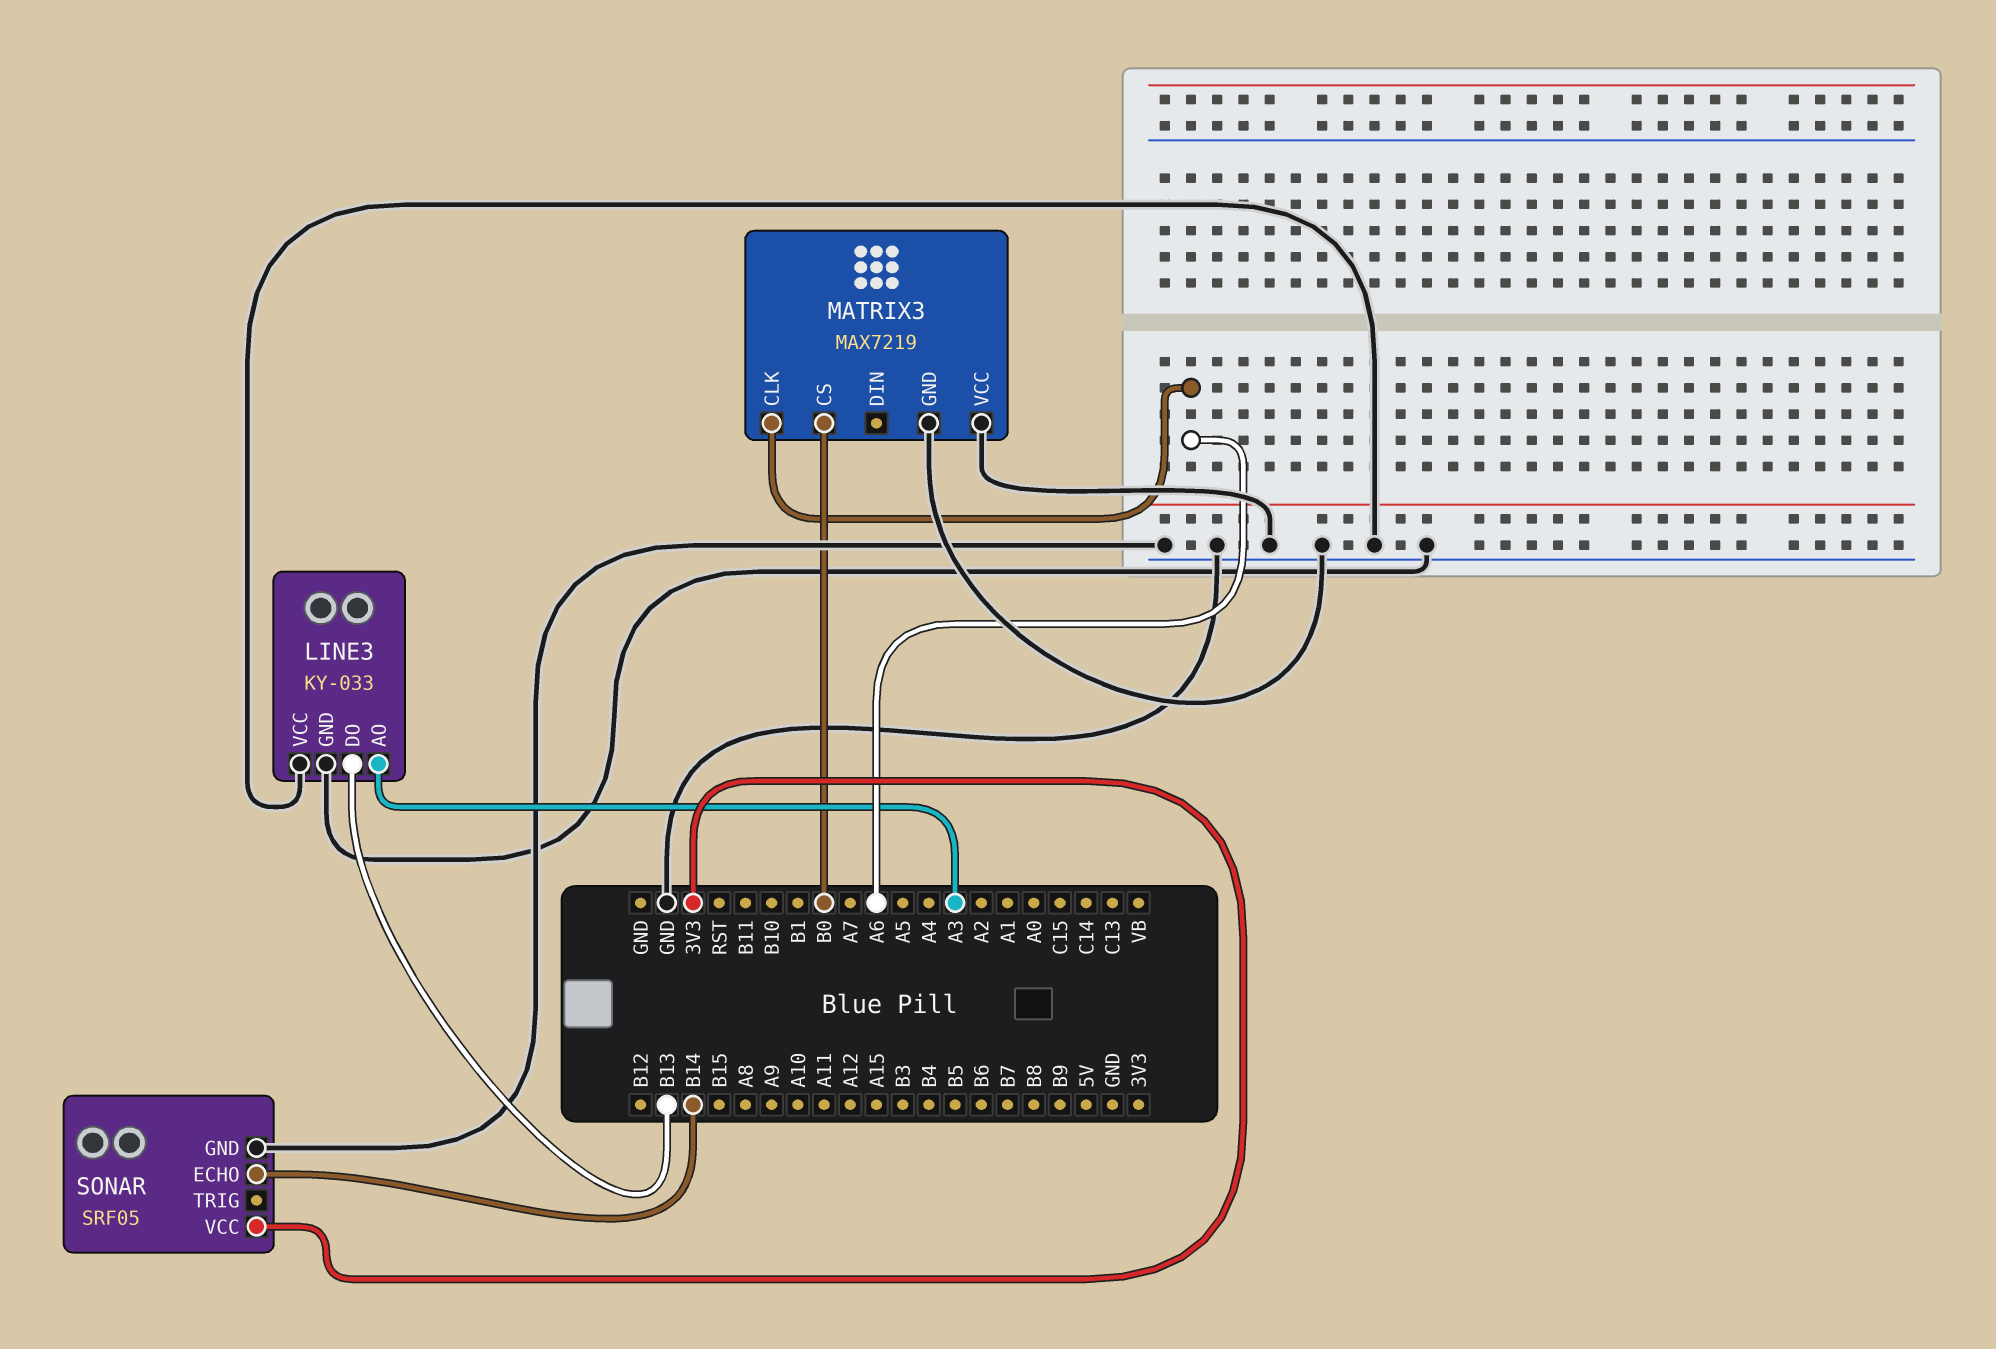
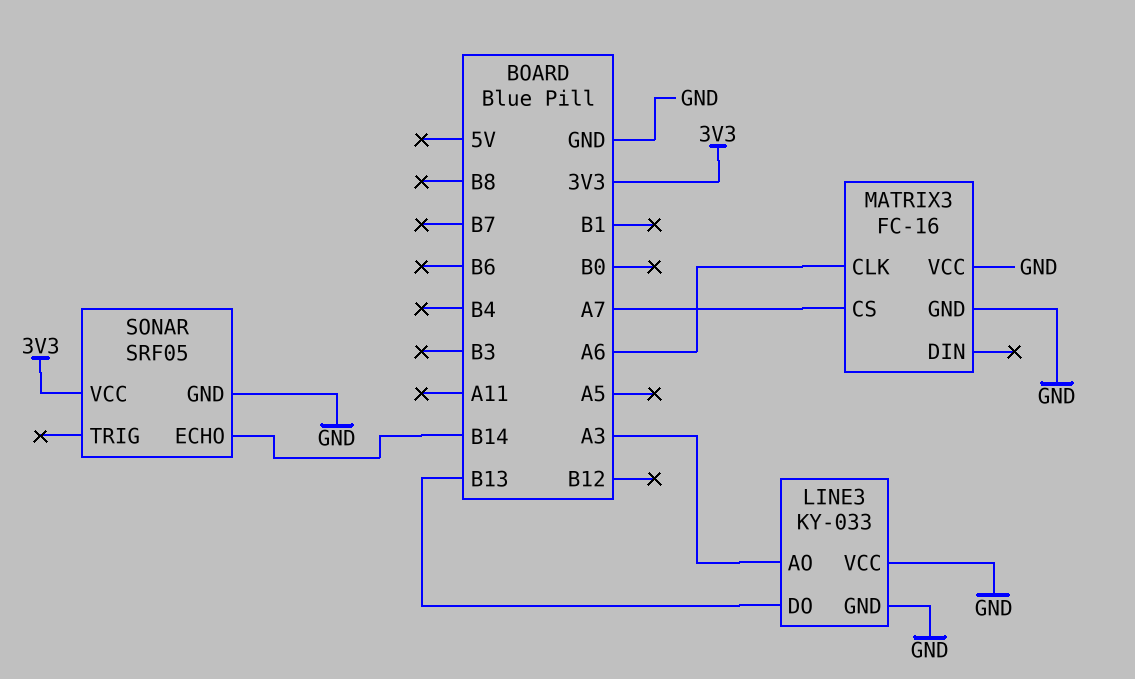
MATRIX3: MAX7219 -> FC-16
MATRIX3 pin CS: B0 -> A7

